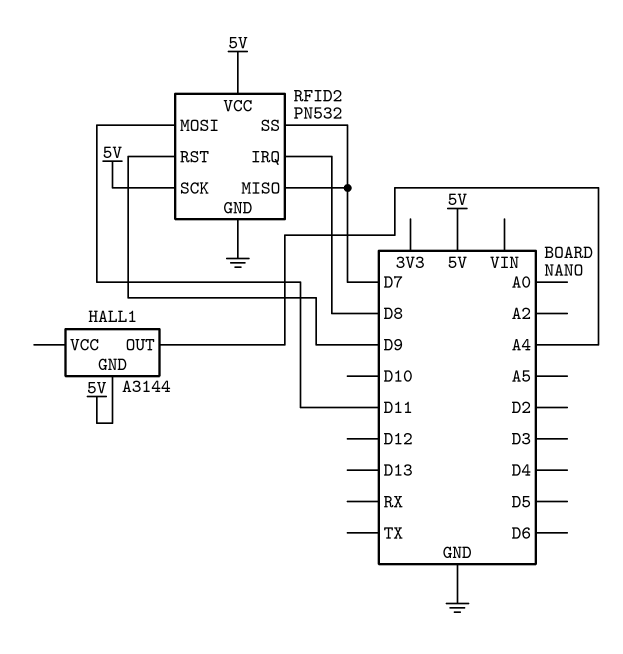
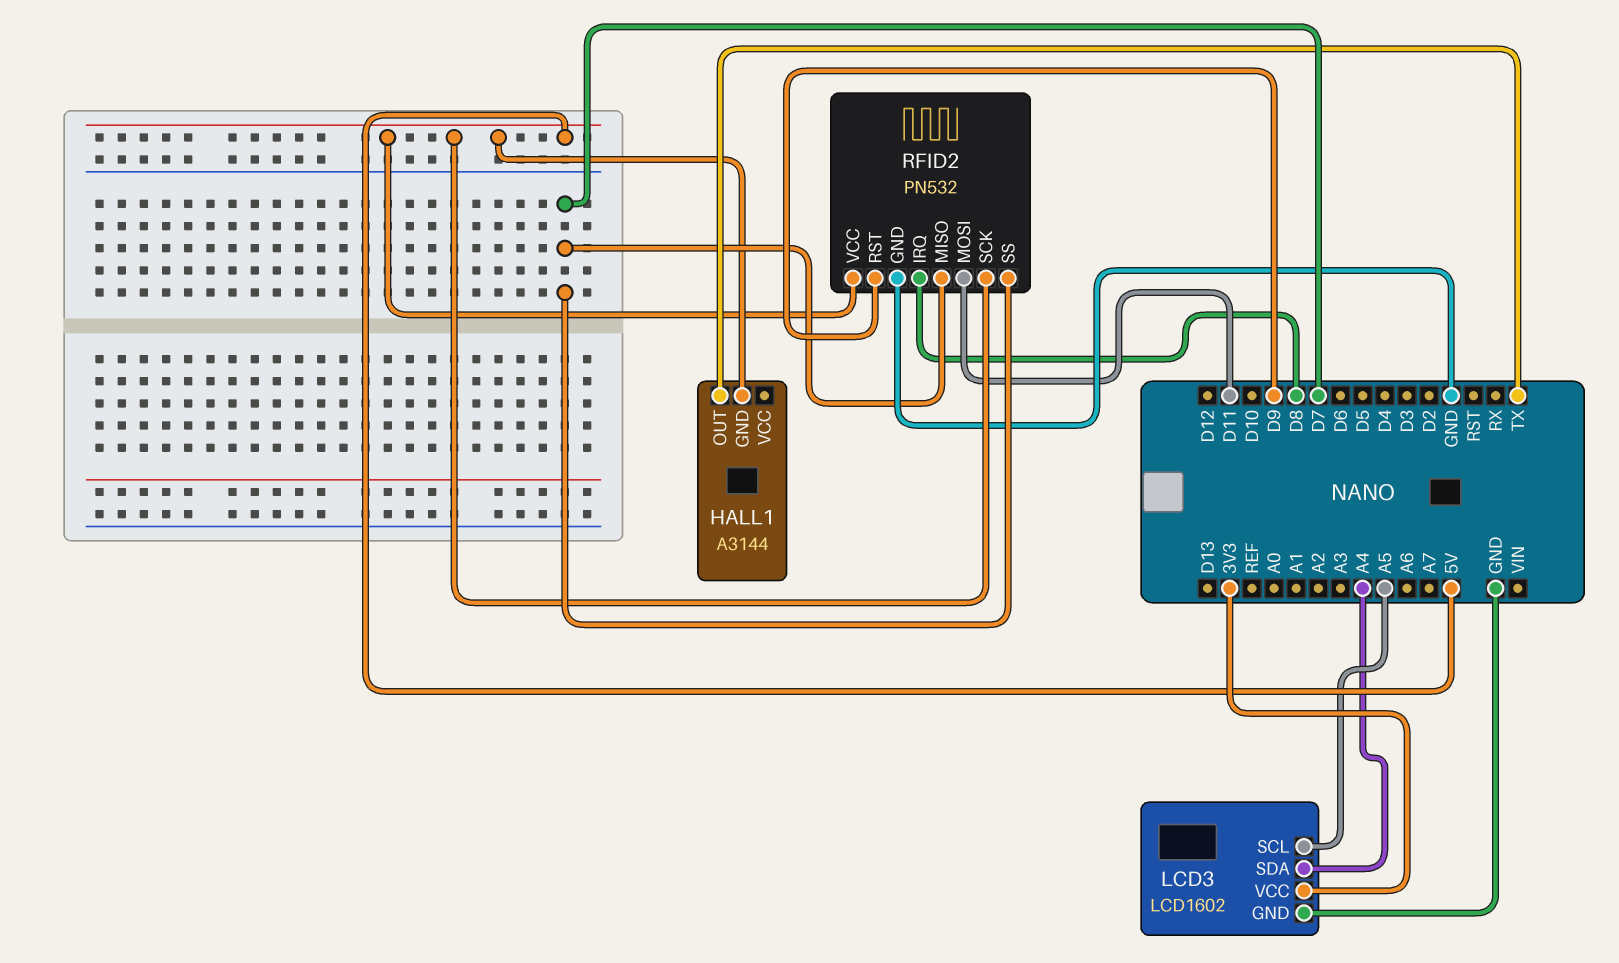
HALL1 pin OUT: A4 -> TX
LCD3: none -> LCD1602
LCD3 pin GND: none -> GND
LCD3 pin SCL: none -> A5
LCD3 pin SDA: none -> A4
LCD3 pin VCC: none -> 3V3

